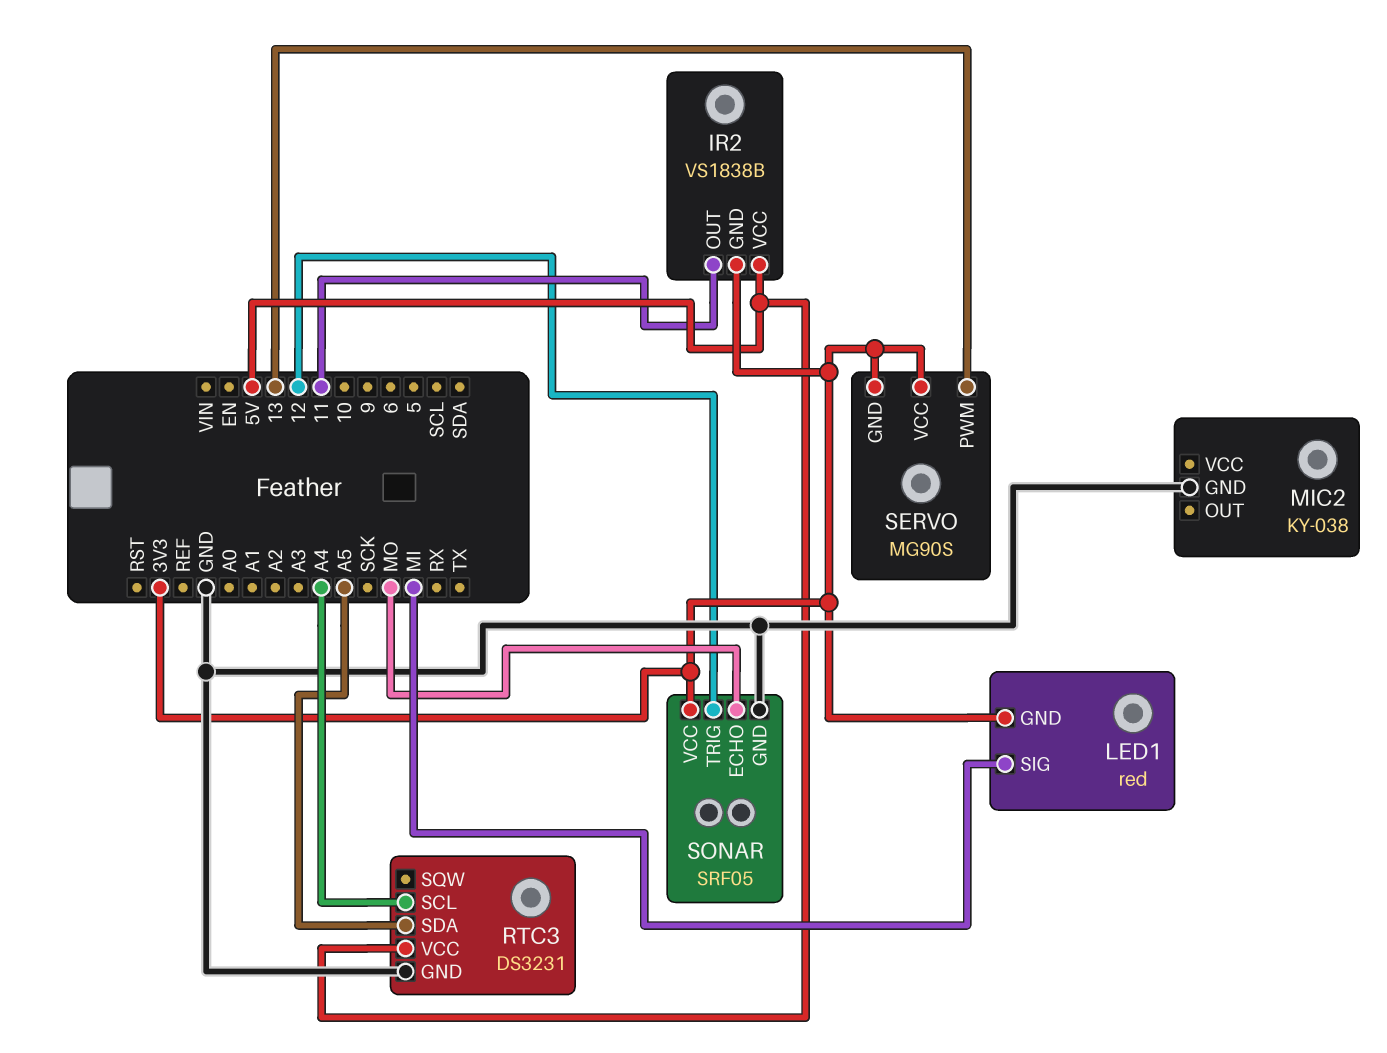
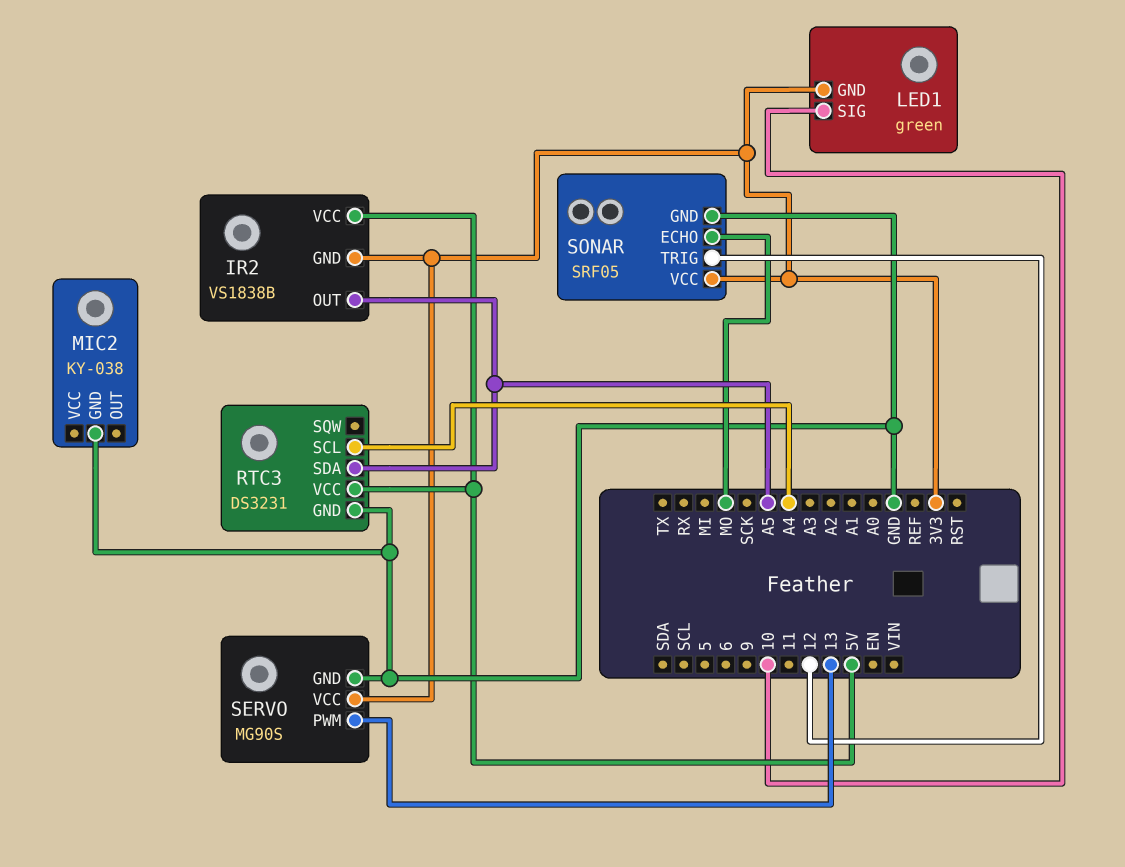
IR2 pin OUT: 11 -> A5
LED1: red -> green
LED1 pin SIG: MI -> 10
SERVO pin GND: 3V3 -> GND

